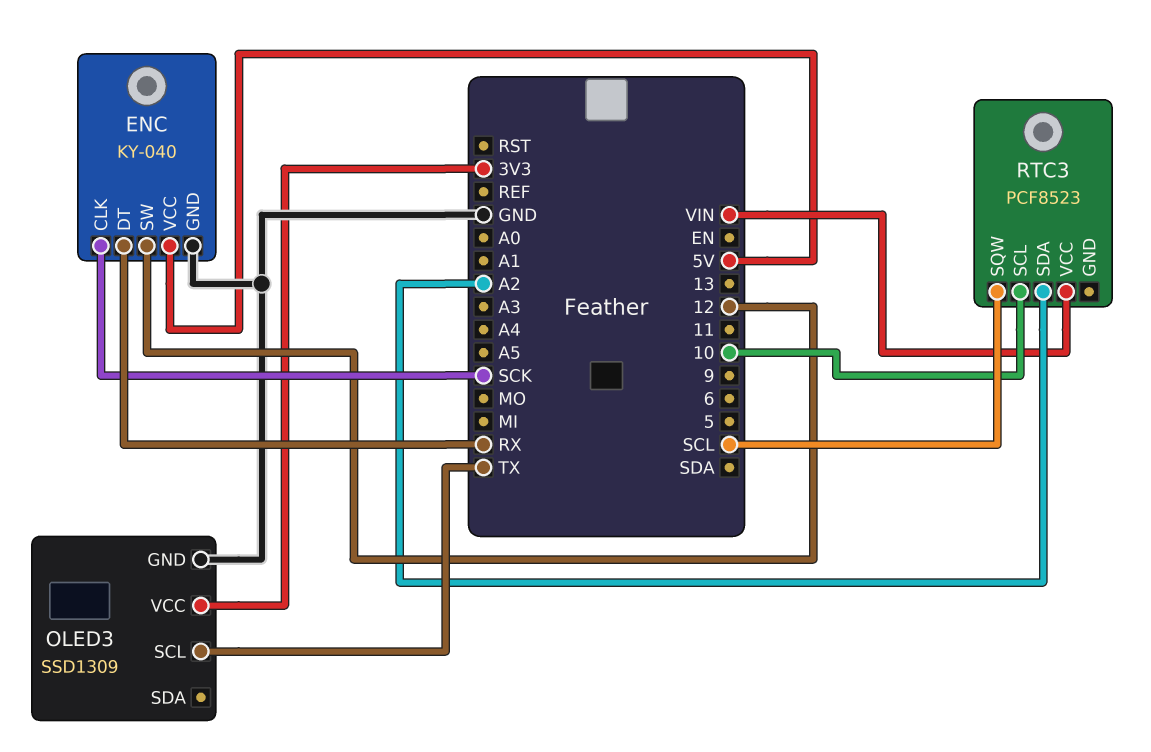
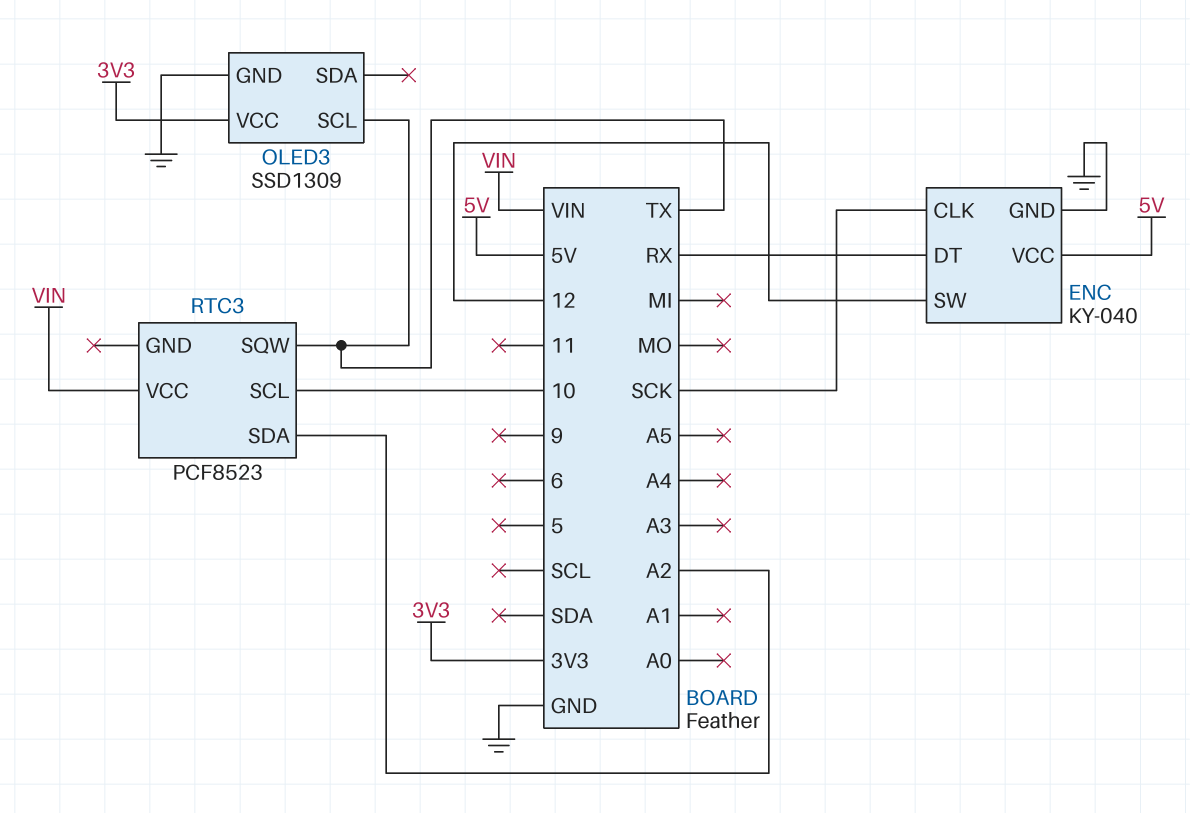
RTC3 pin SQW: SCL -> TX

